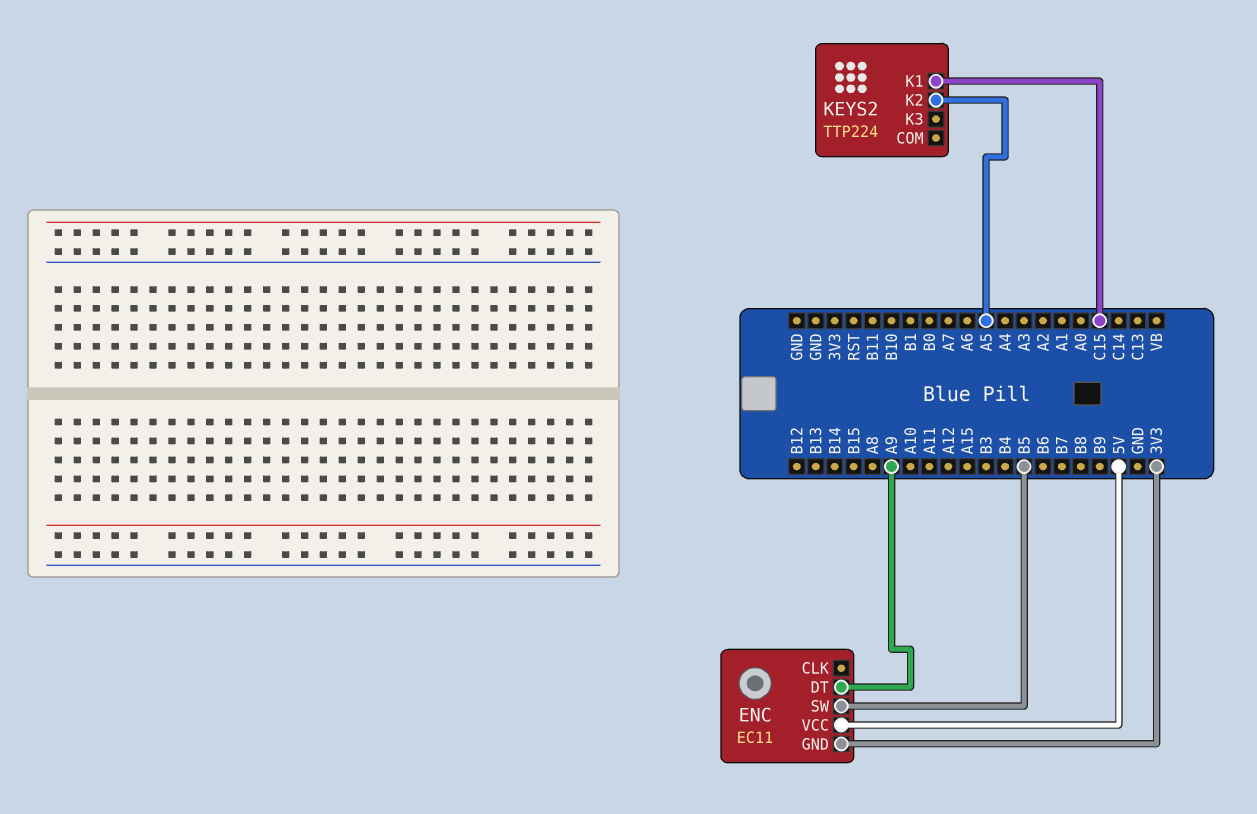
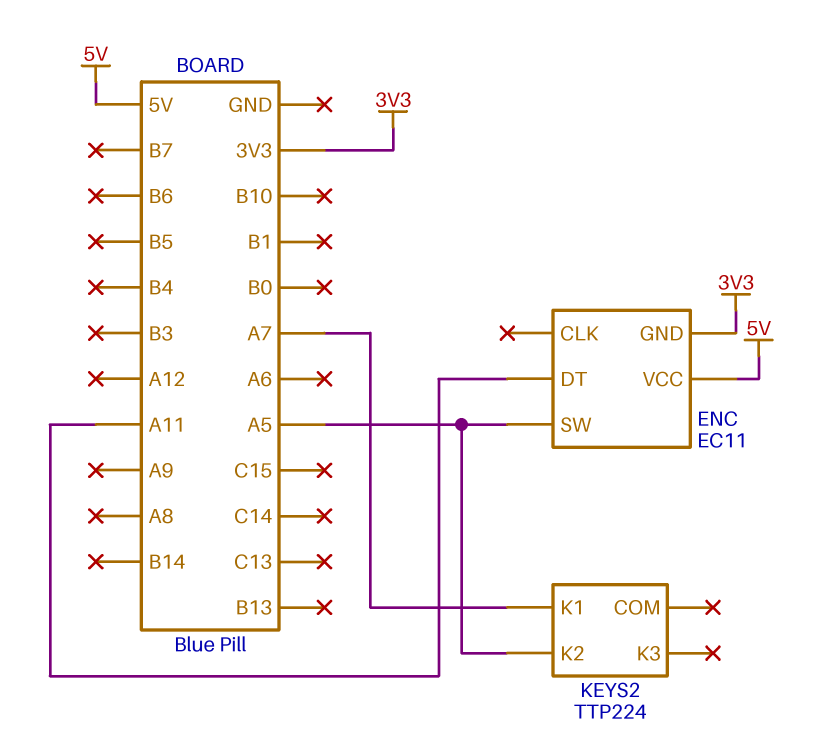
ENC pin DT: A9 -> A11
ENC pin SW: B5 -> A5
KEYS2 pin K1: C15 -> A7

